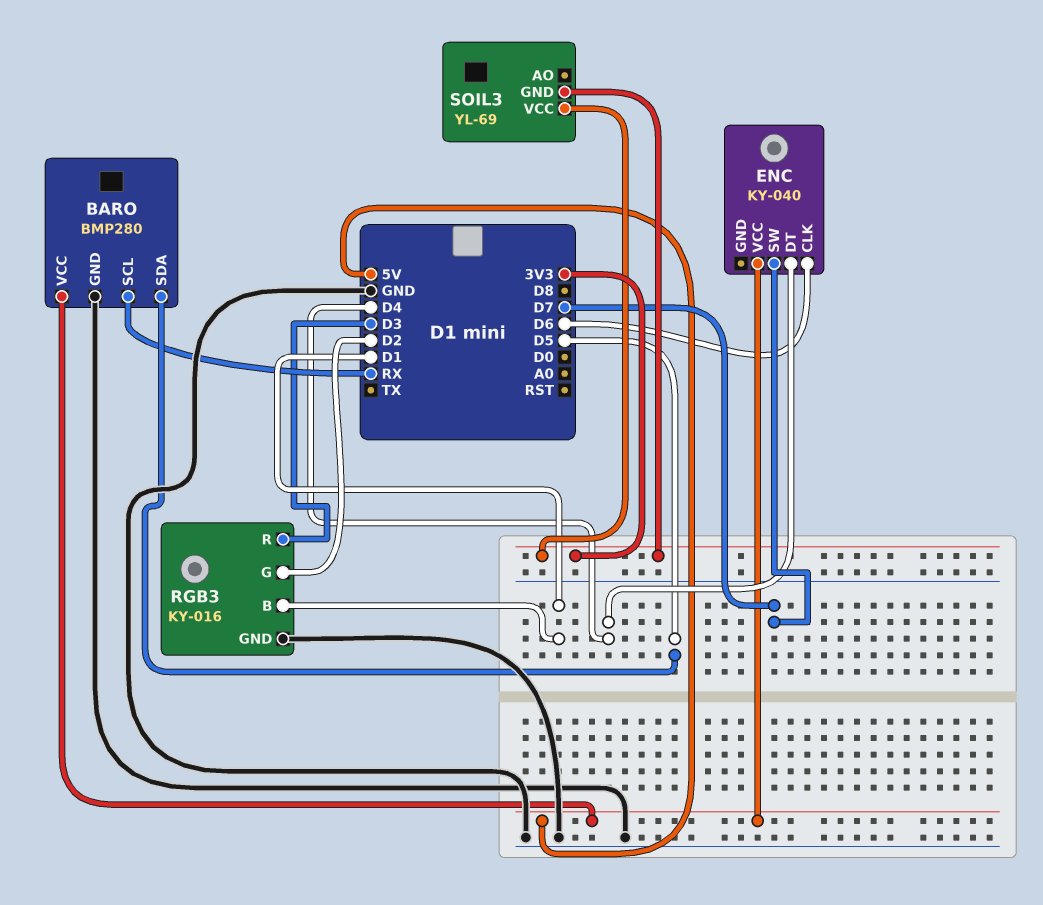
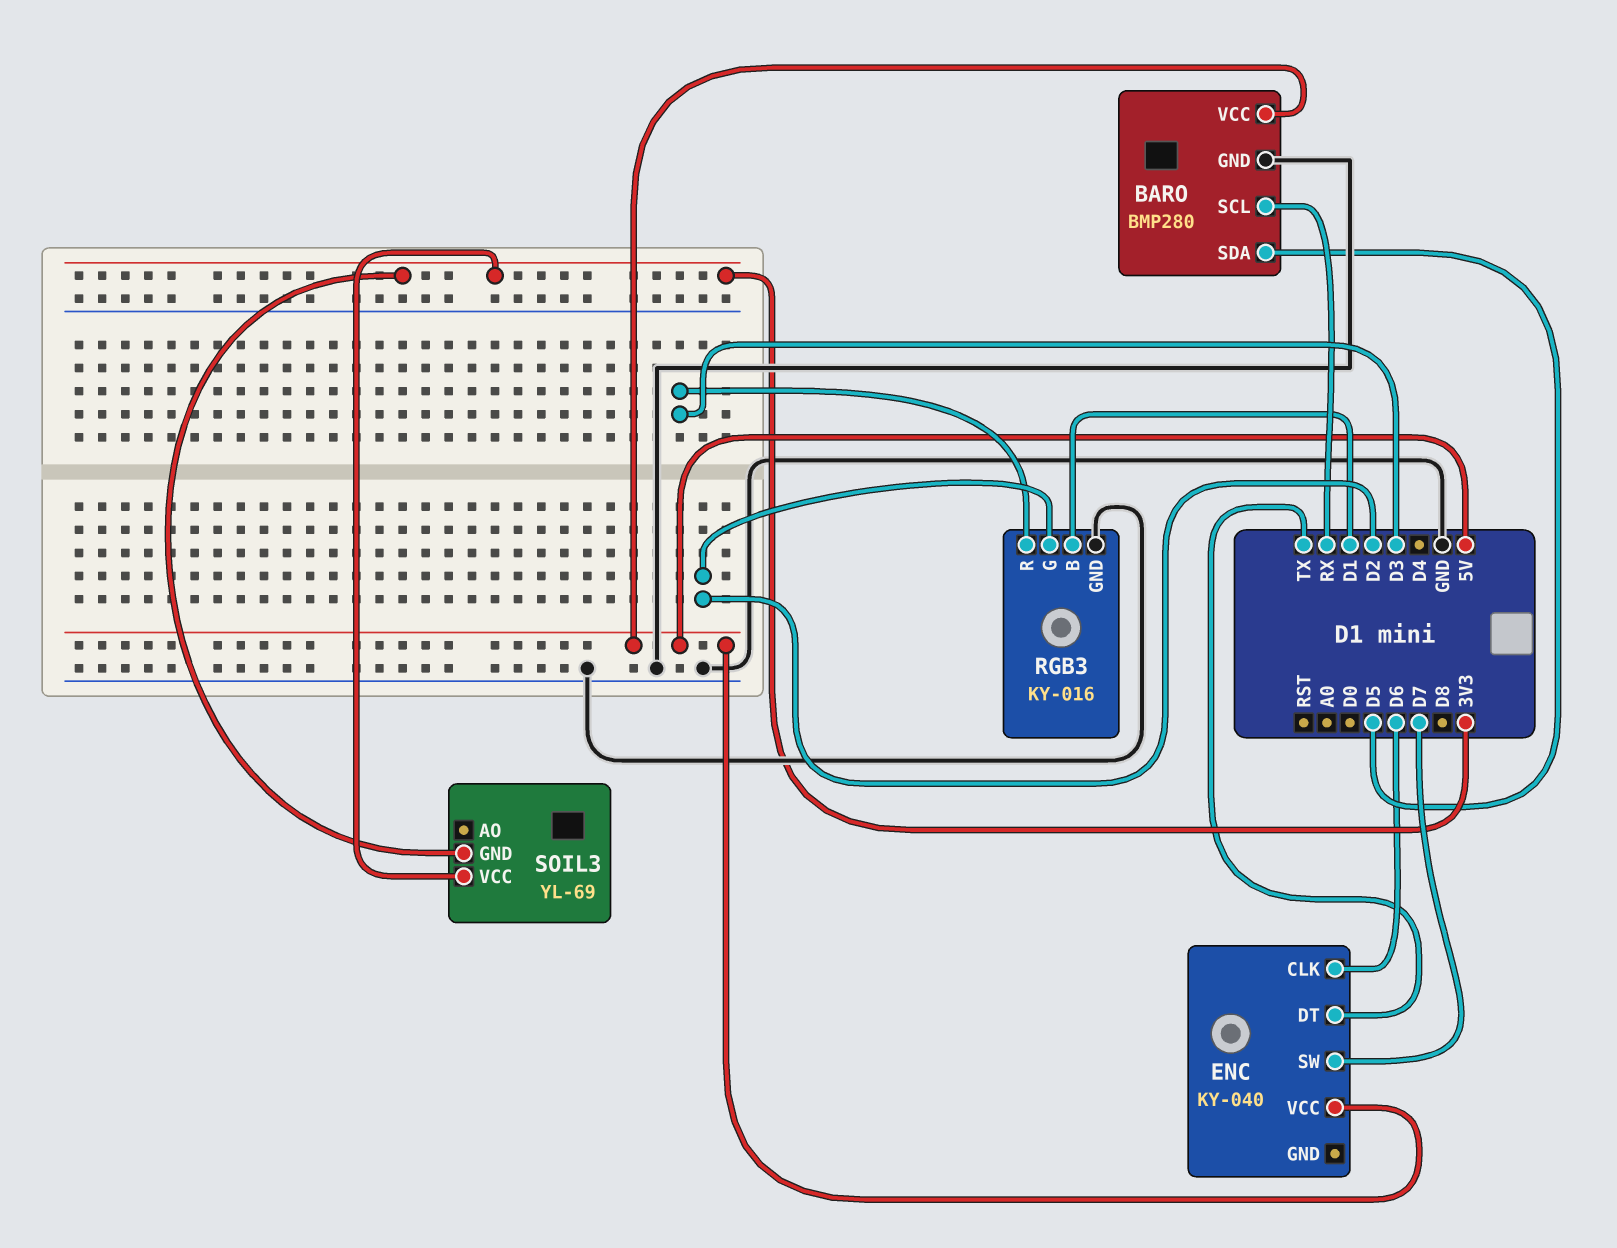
ENC pin DT: D4 -> TX

